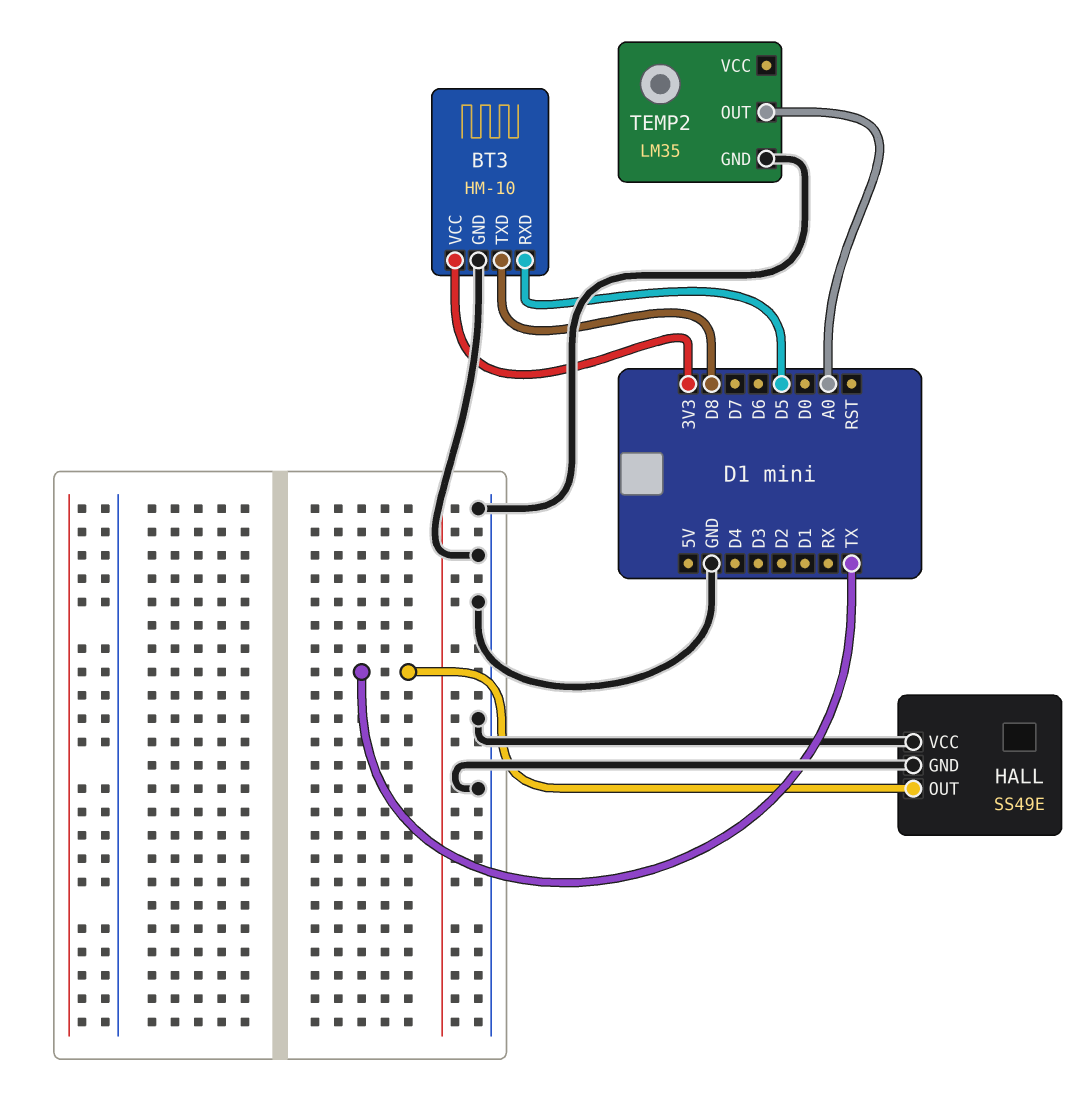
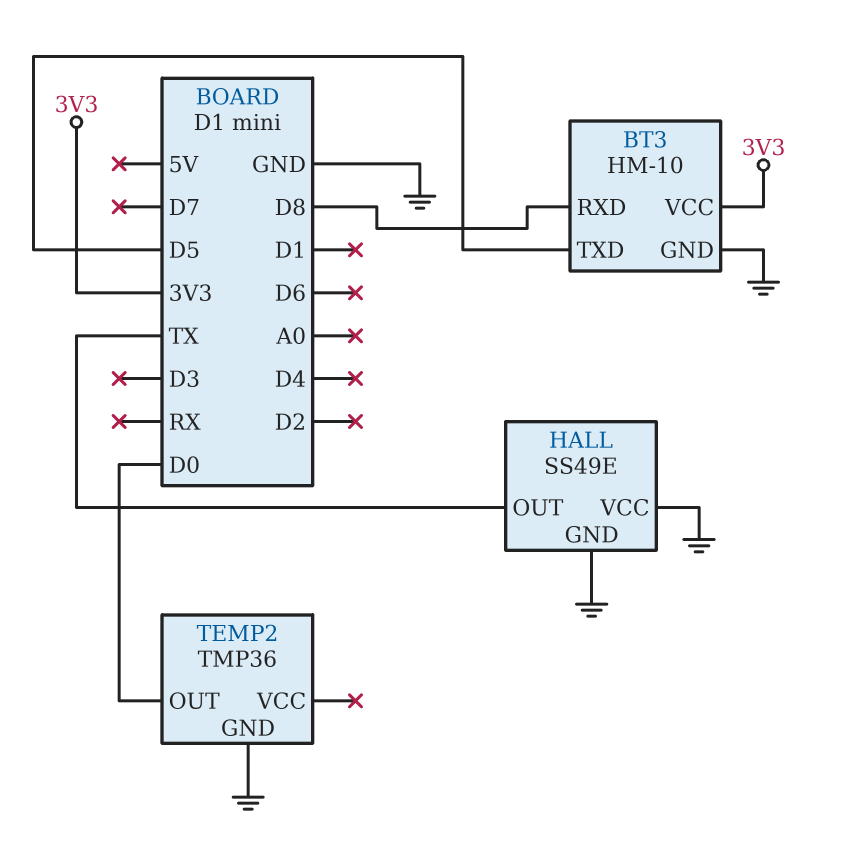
BT3 pin RXD: D5 -> D8
BT3 pin TXD: D8 -> D5
TEMP2: LM35 -> TMP36
TEMP2 pin OUT: A0 -> D0

